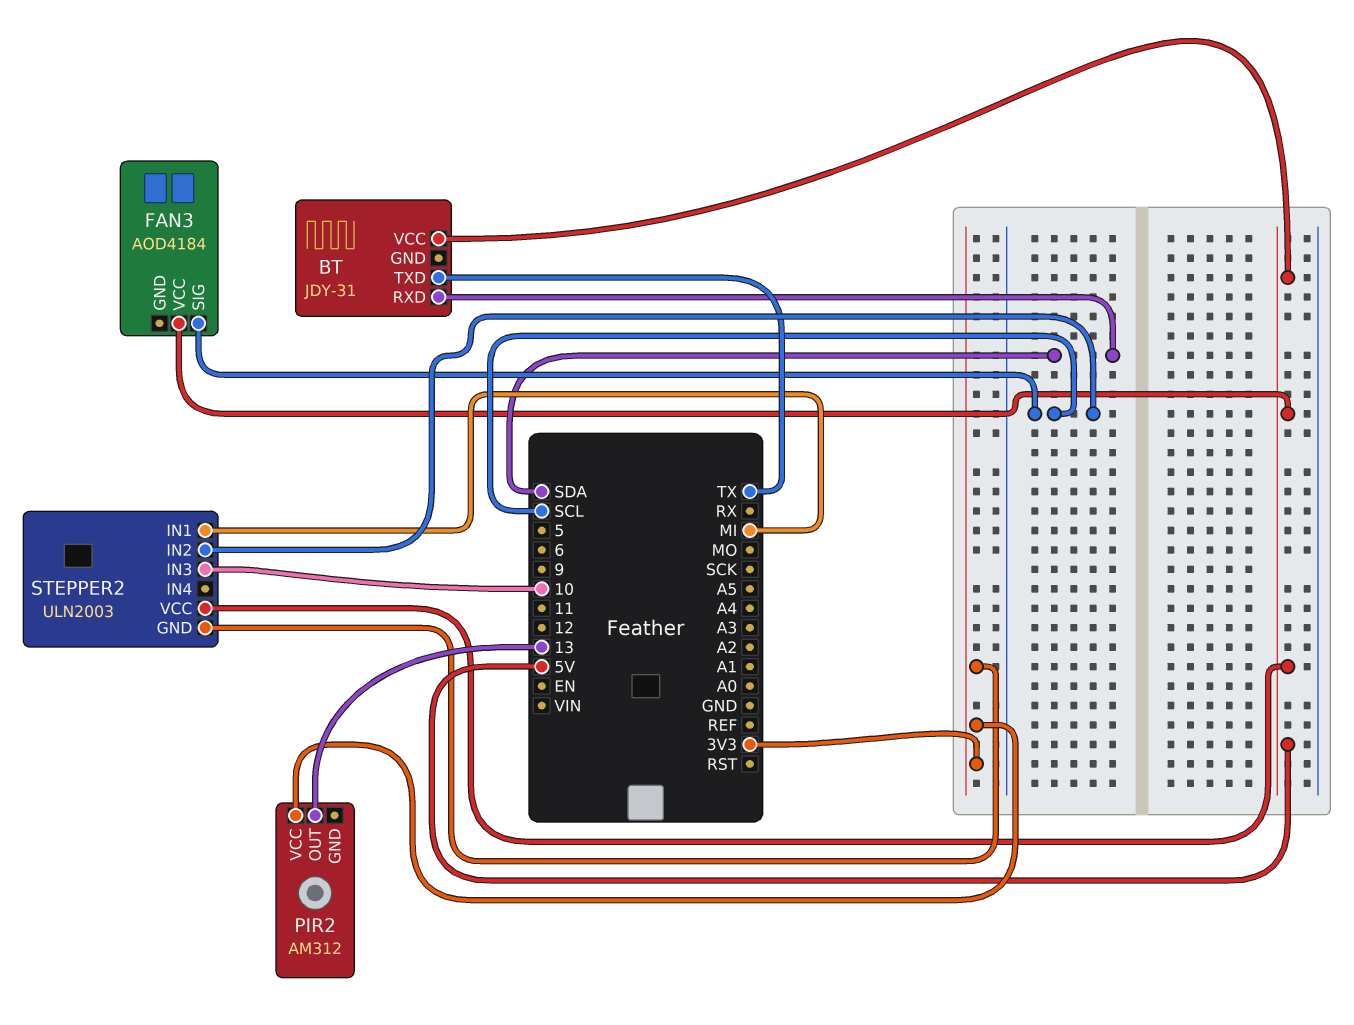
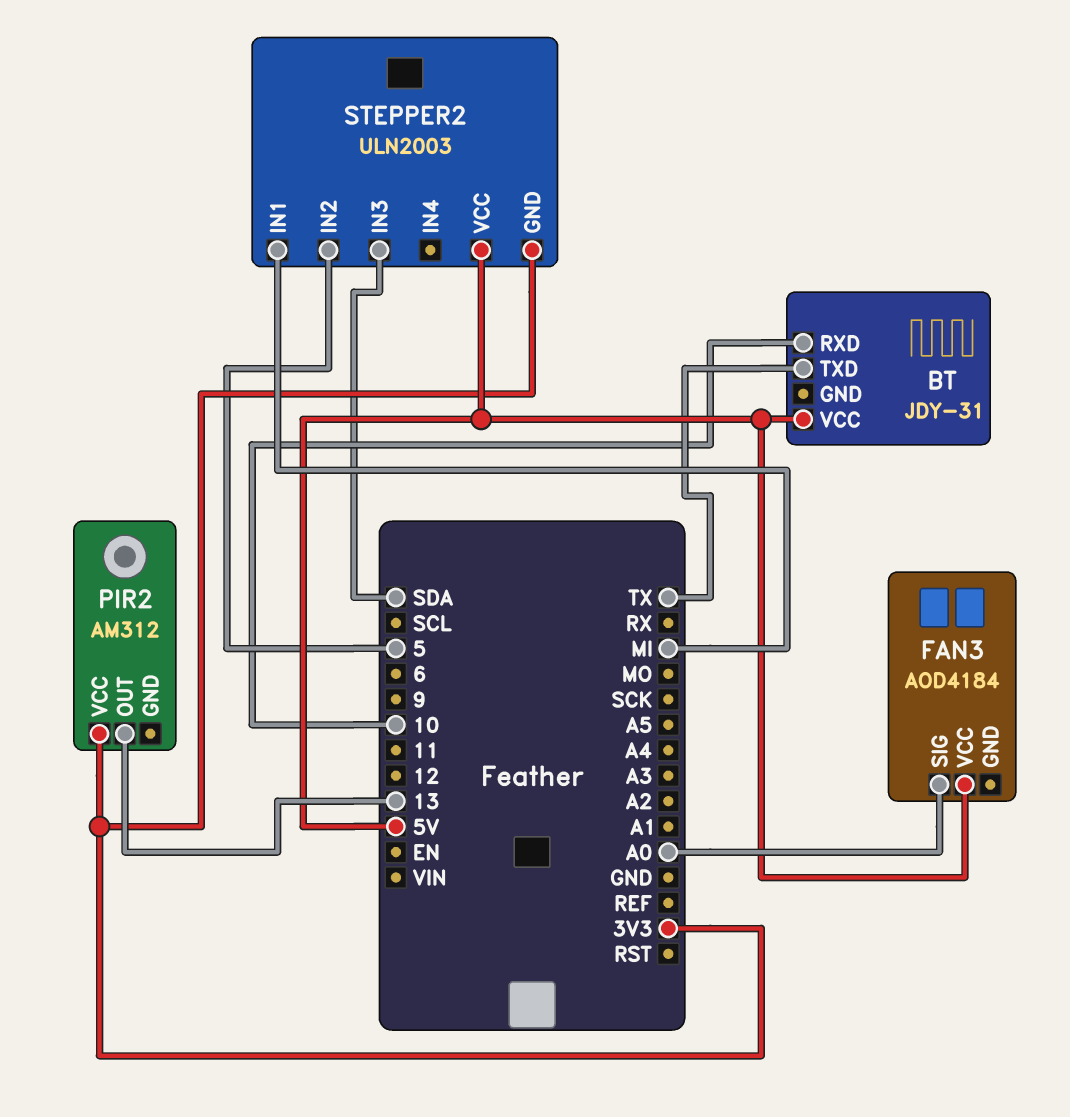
BT pin RXD: SDA -> 10
FAN3 pin SIG: SCL -> A0
STEPPER2 pin IN2: SCL -> 5
STEPPER2 pin IN3: 10 -> SDA

